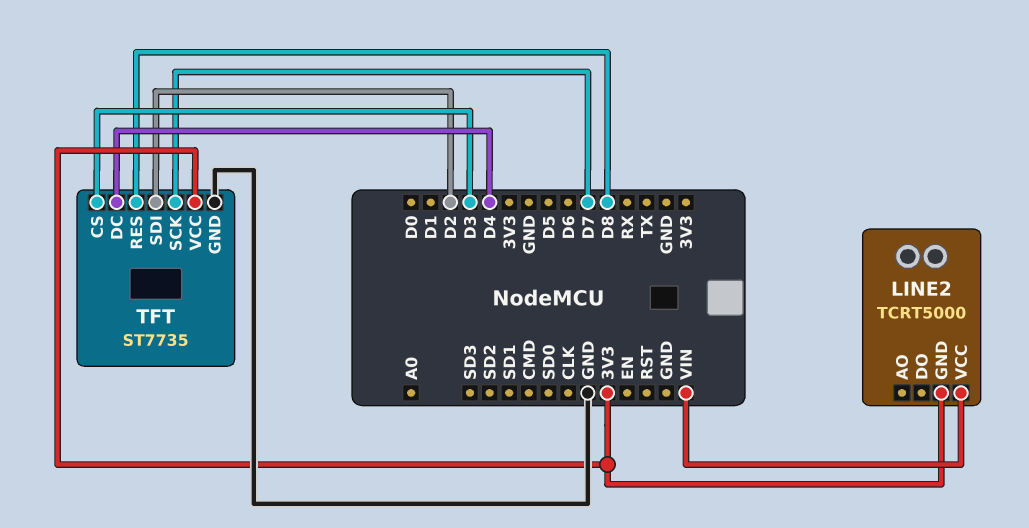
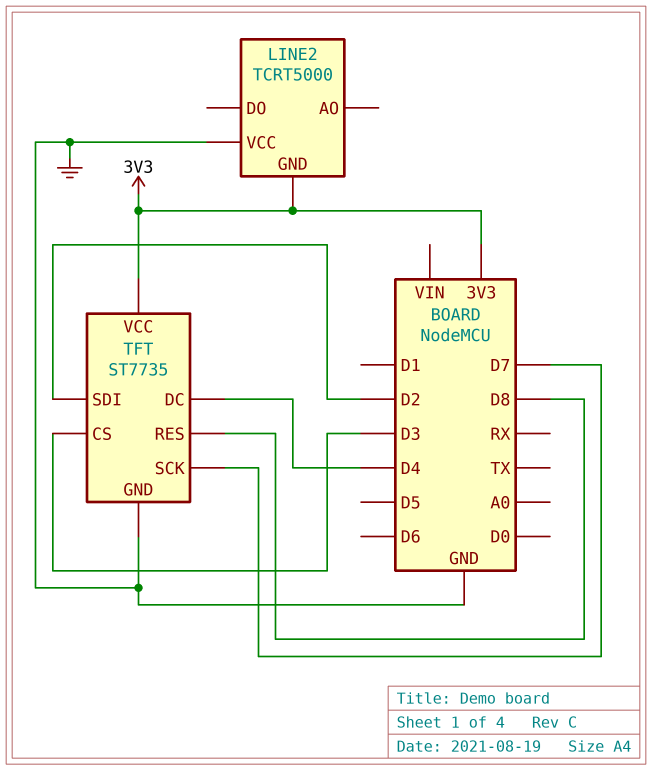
LINE2 pin VCC: VIN -> GND

